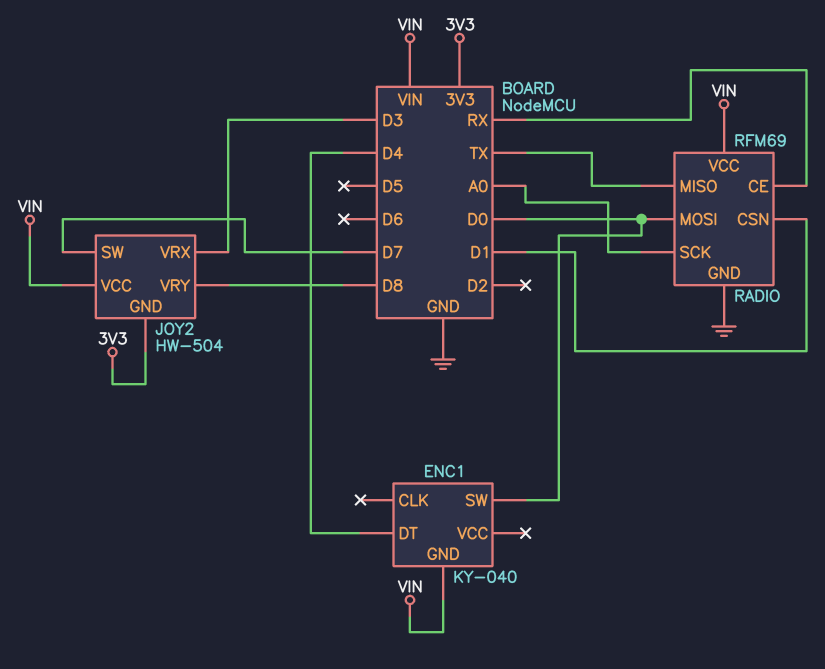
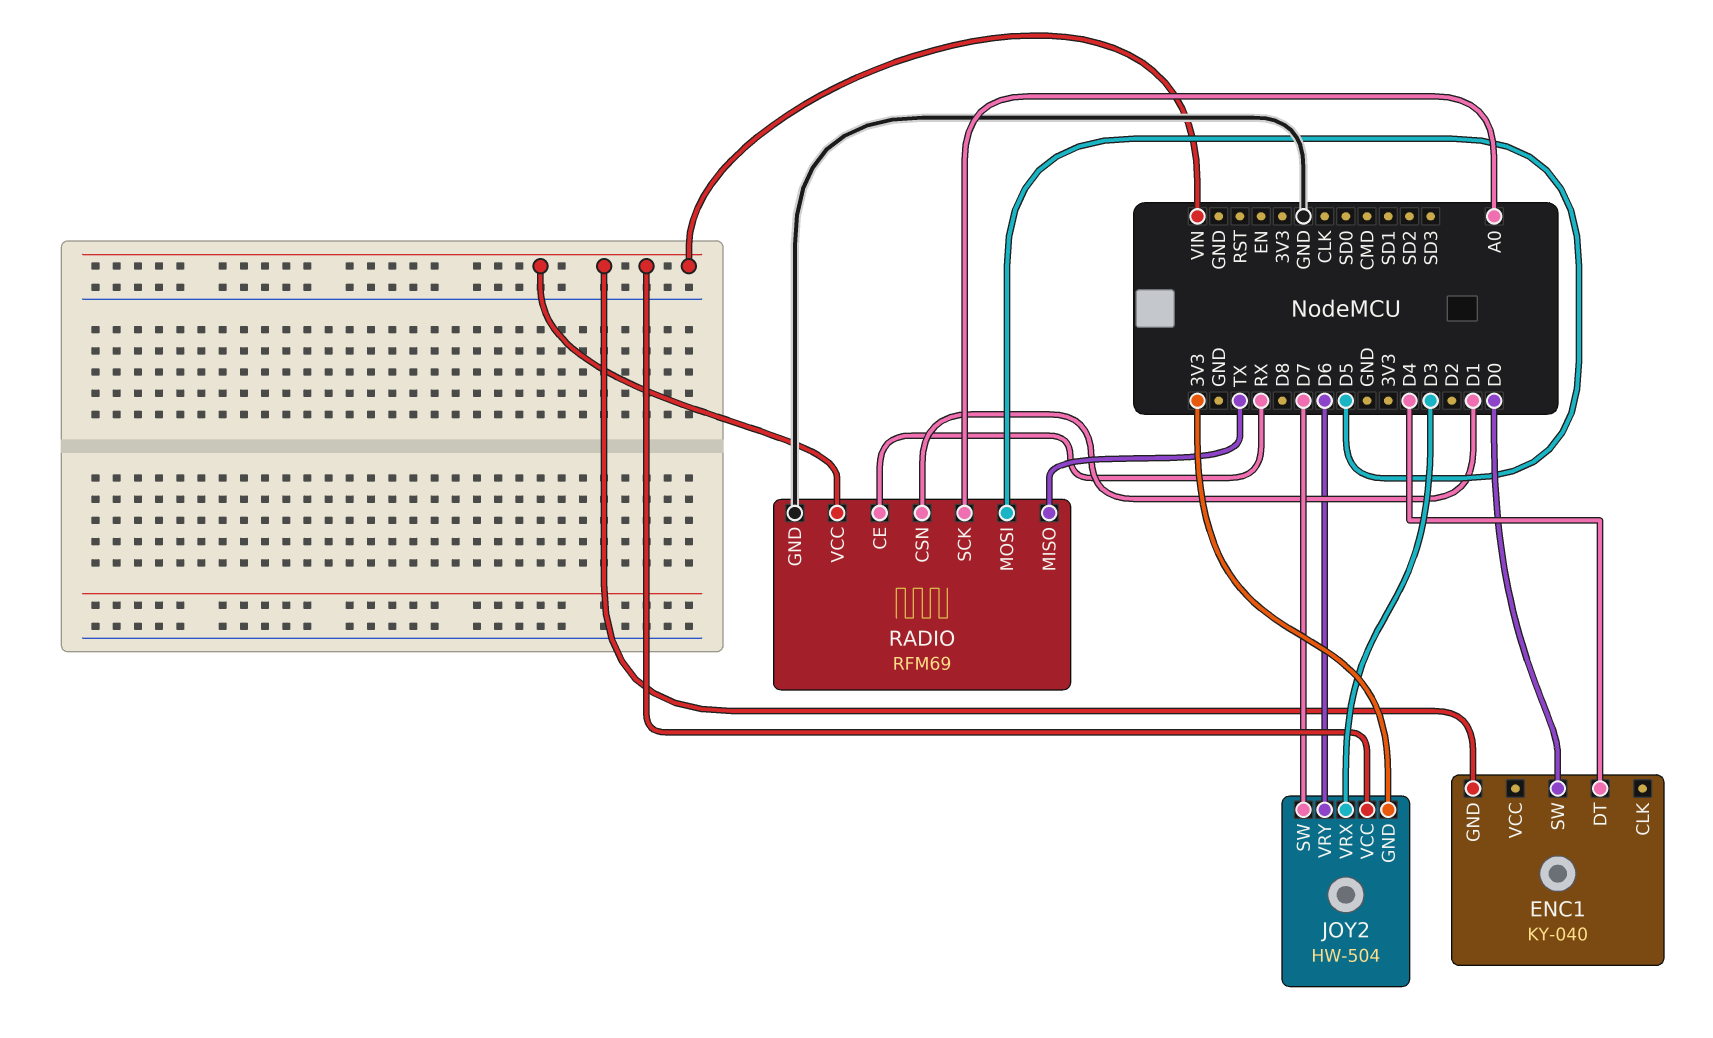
JOY2 pin VRY: D8 -> D6
RADIO pin MOSI: D0 -> D5

